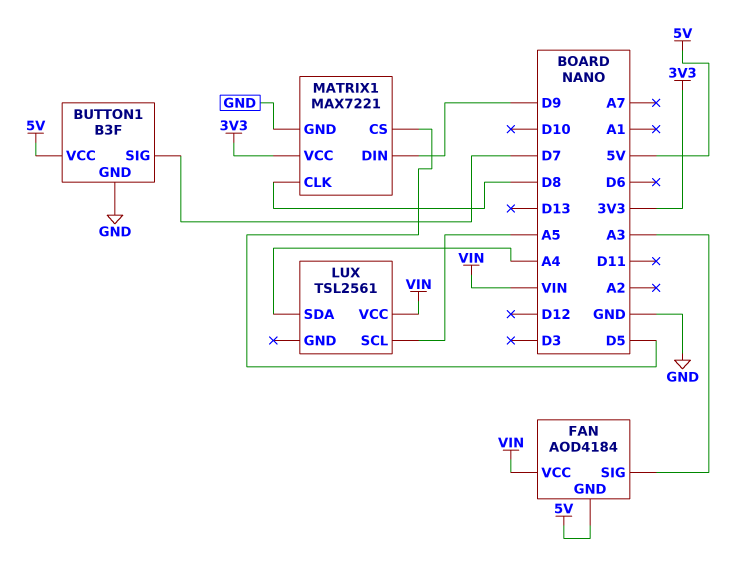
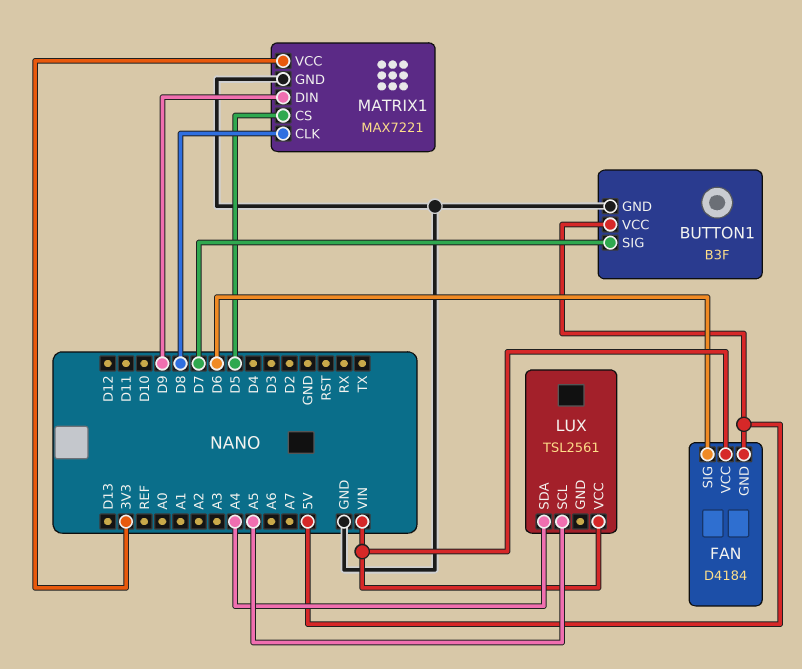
FAN: AOD4184 -> D4184
FAN pin SIG: A3 -> D6

